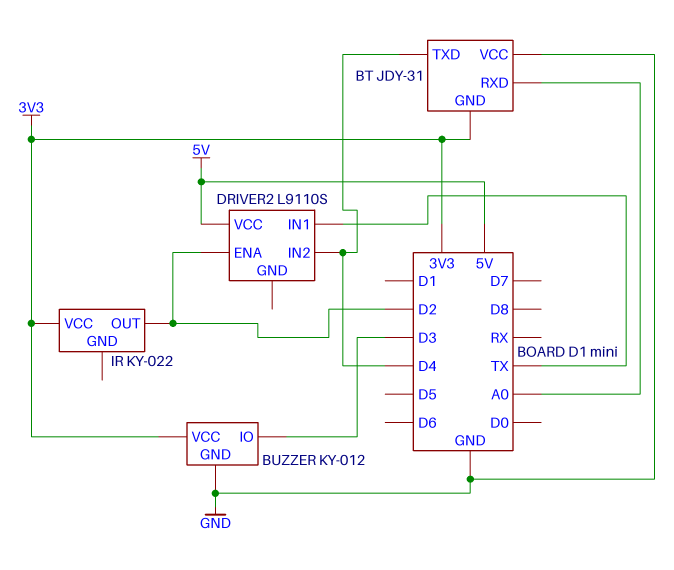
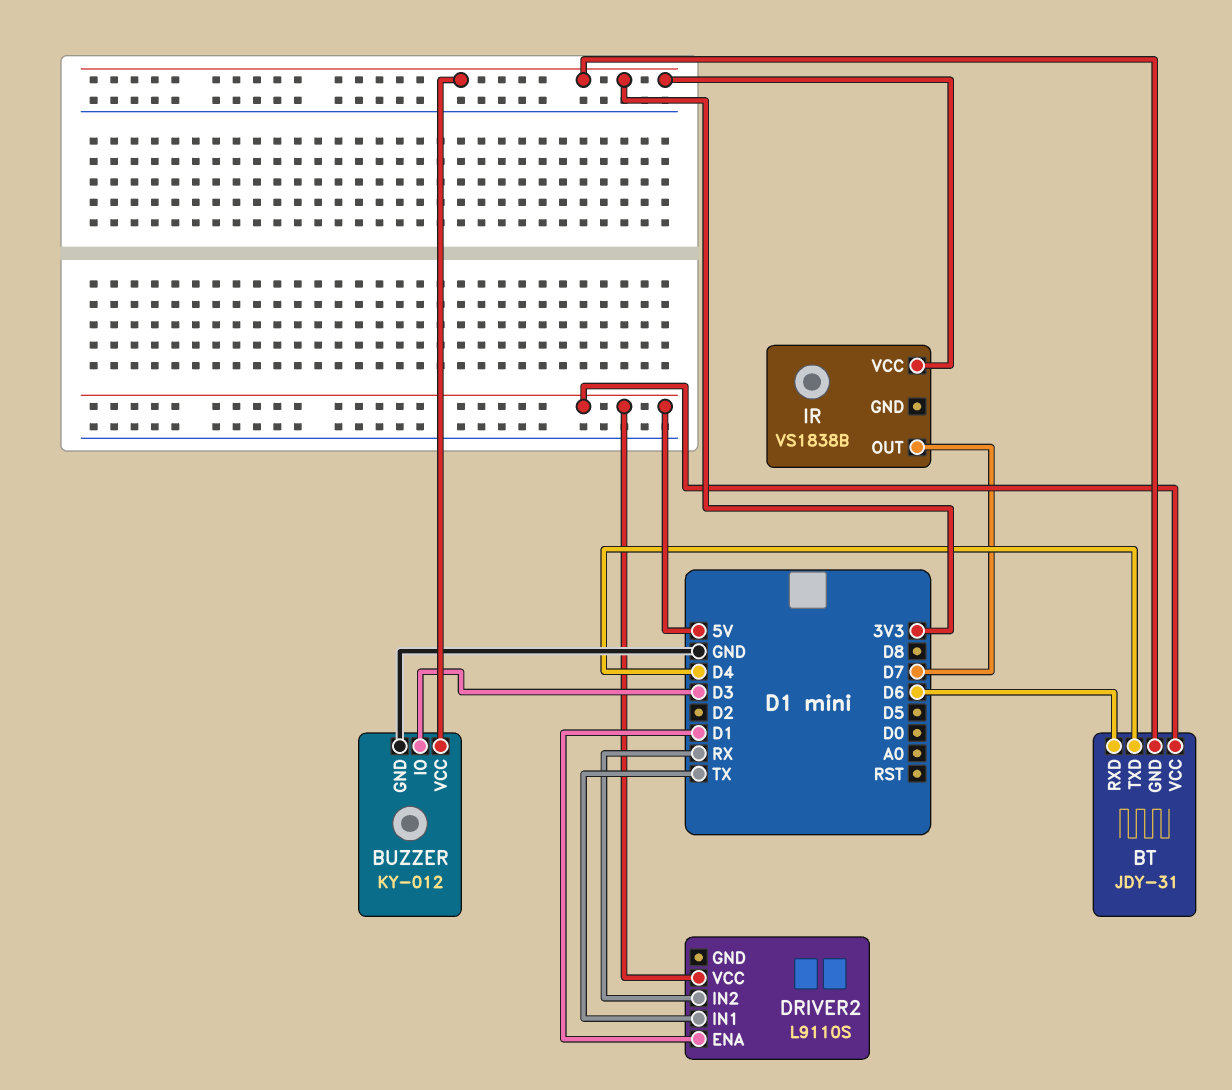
BT pin RXD: A0 -> D6
BT pin VCC: GND -> 5V
DRIVER2 pin ENA: D2 -> D1
DRIVER2 pin IN2: D4 -> RX
IR: KY-022 -> VS1838B
IR pin OUT: D2 -> D7

